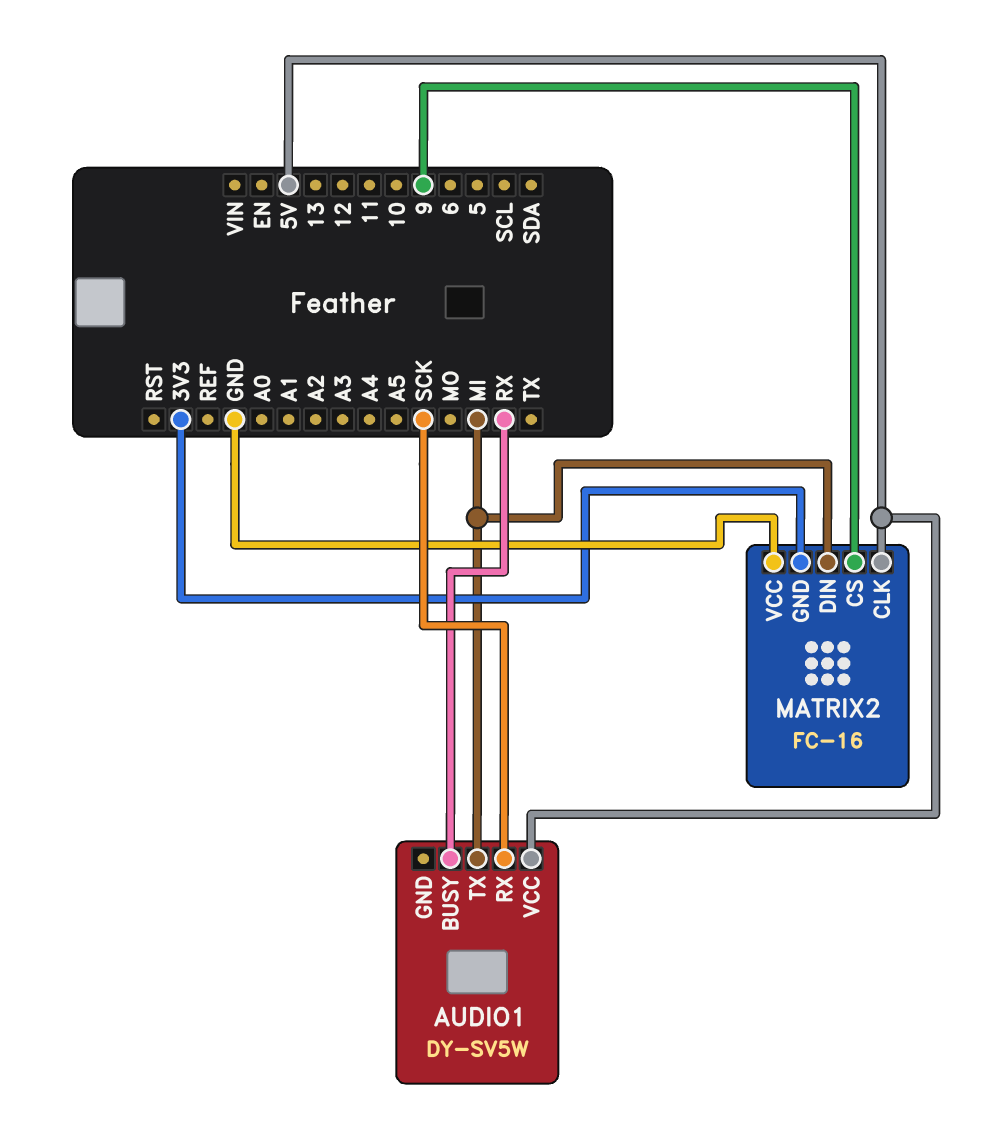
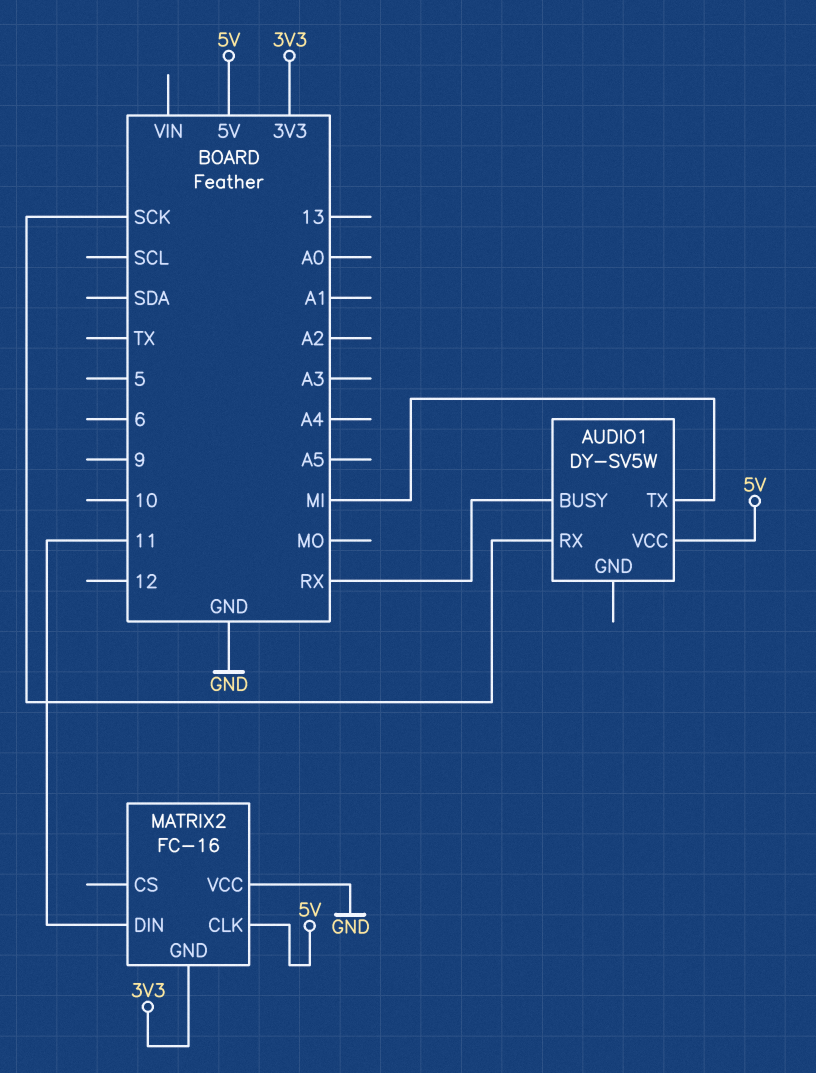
MATRIX2 pin CS: 9 -> none
MATRIX2 pin DIN: MI -> 11

